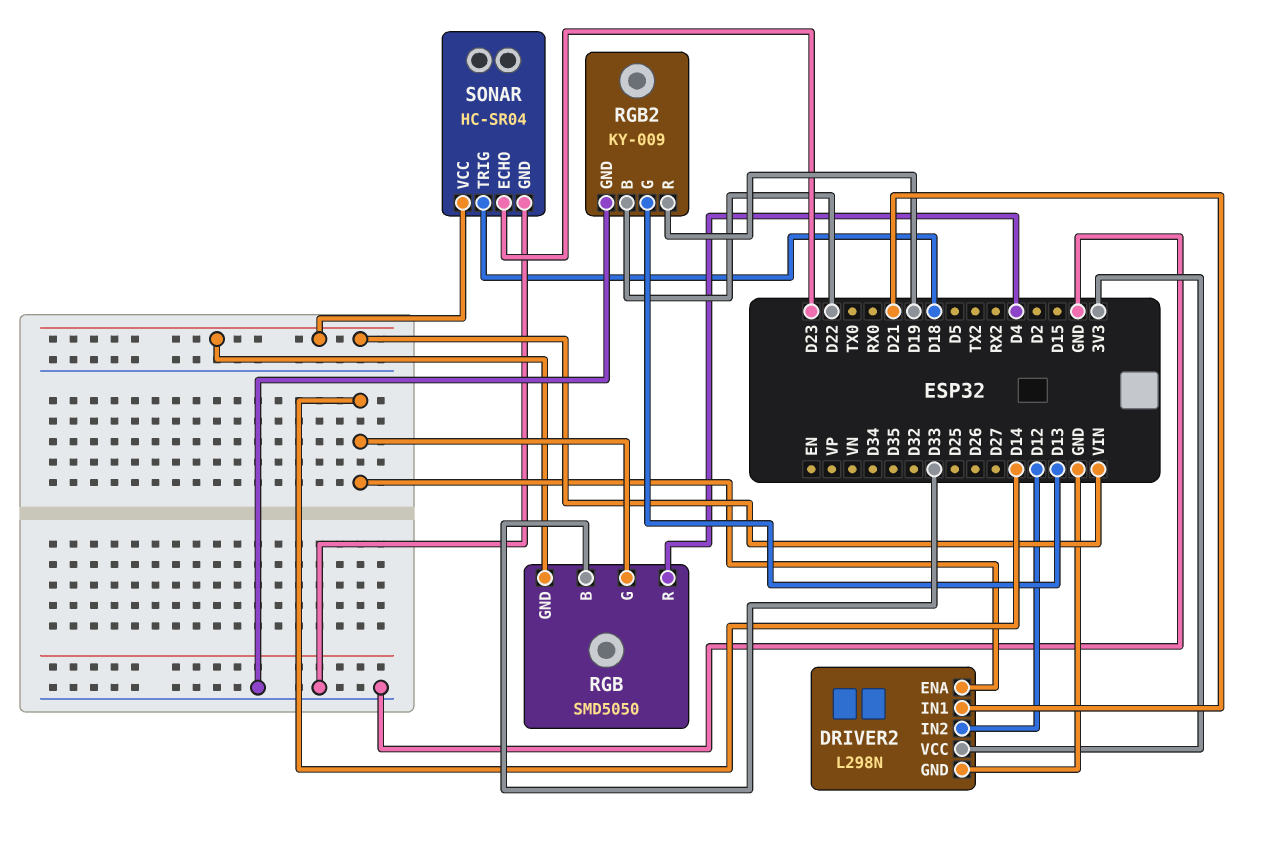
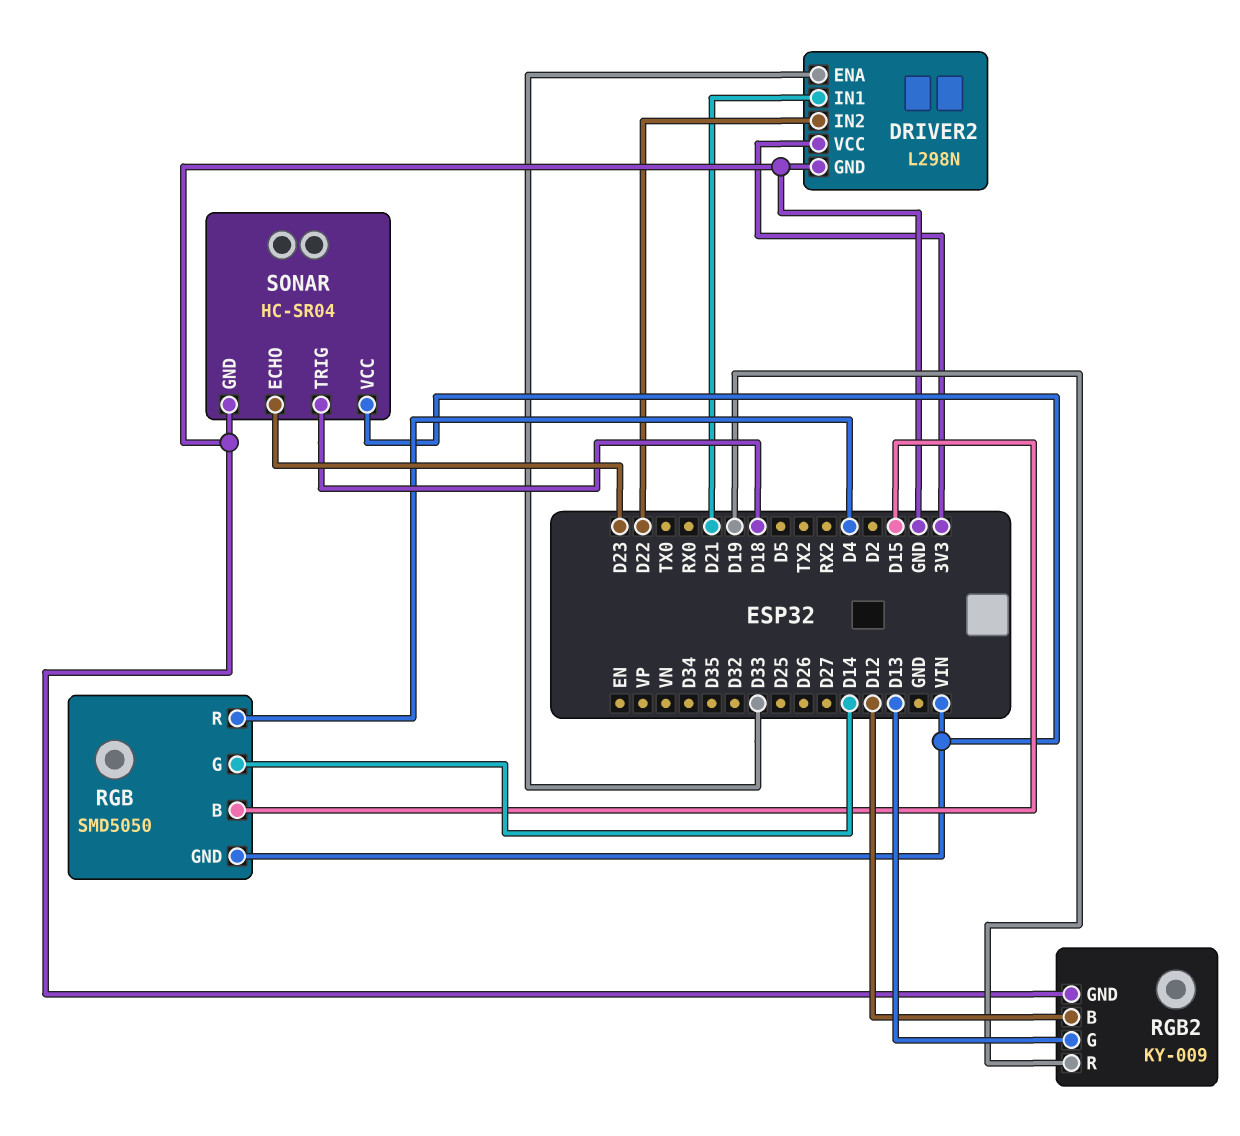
DRIVER2 pin ENA: D14 -> D33
DRIVER2 pin IN2: D12 -> D22
RGB pin B: D33 -> D15
RGB2 pin B: D22 -> D12

